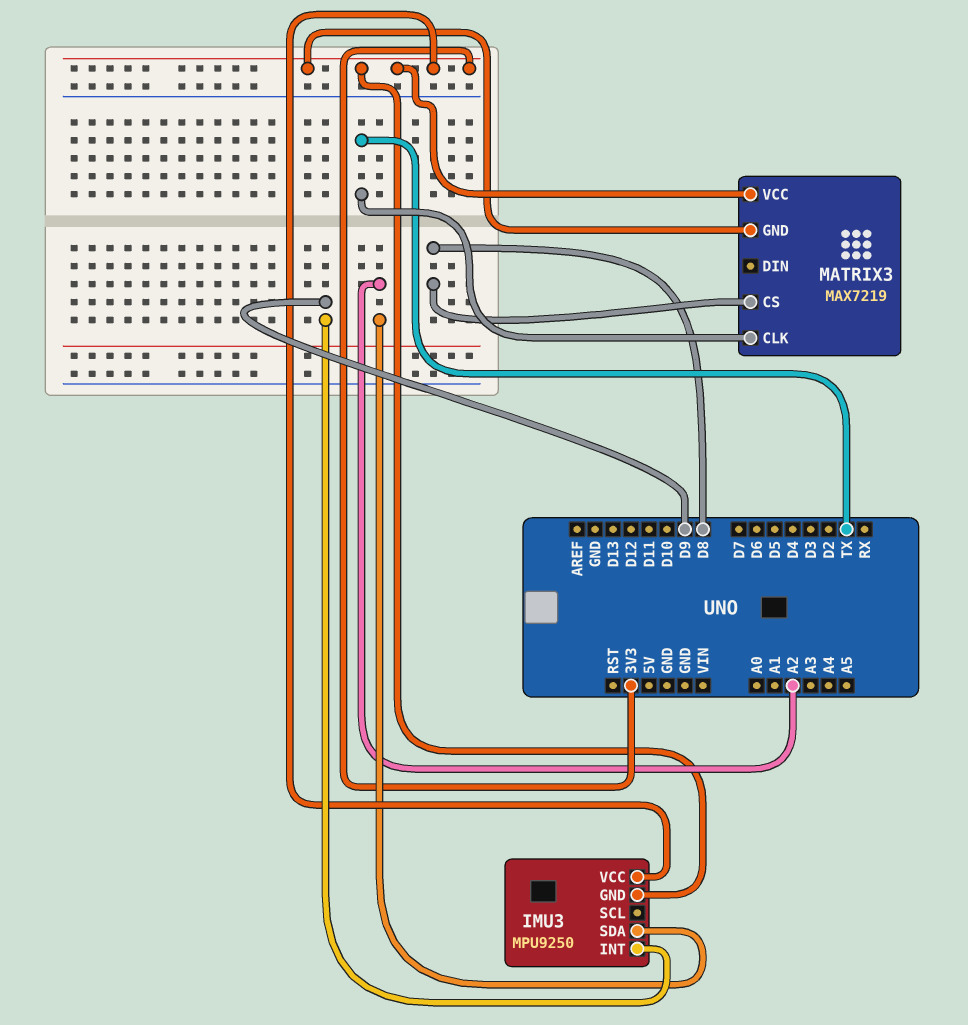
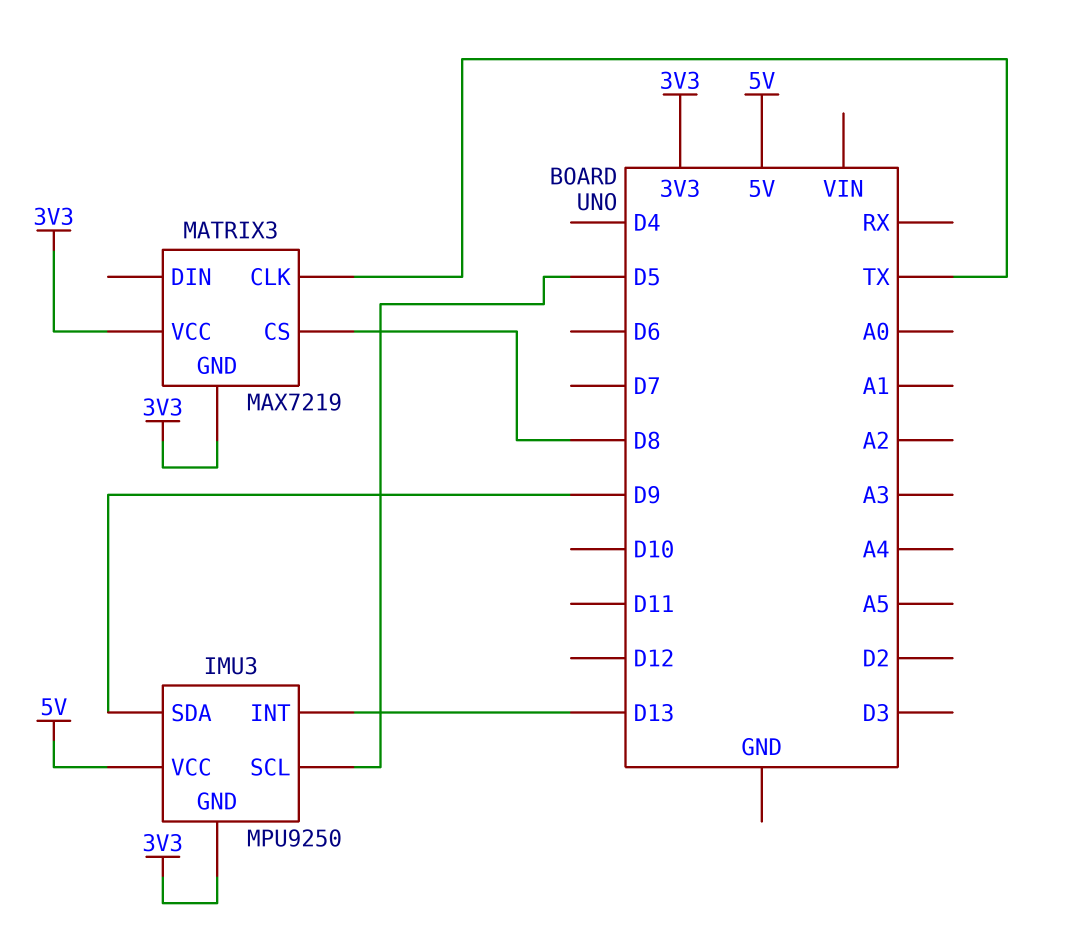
IMU3 pin INT: D9 -> D13
IMU3 pin SCL: none -> D5
IMU3 pin SDA: A2 -> D9
IMU3 pin VCC: 3V3 -> 5V

